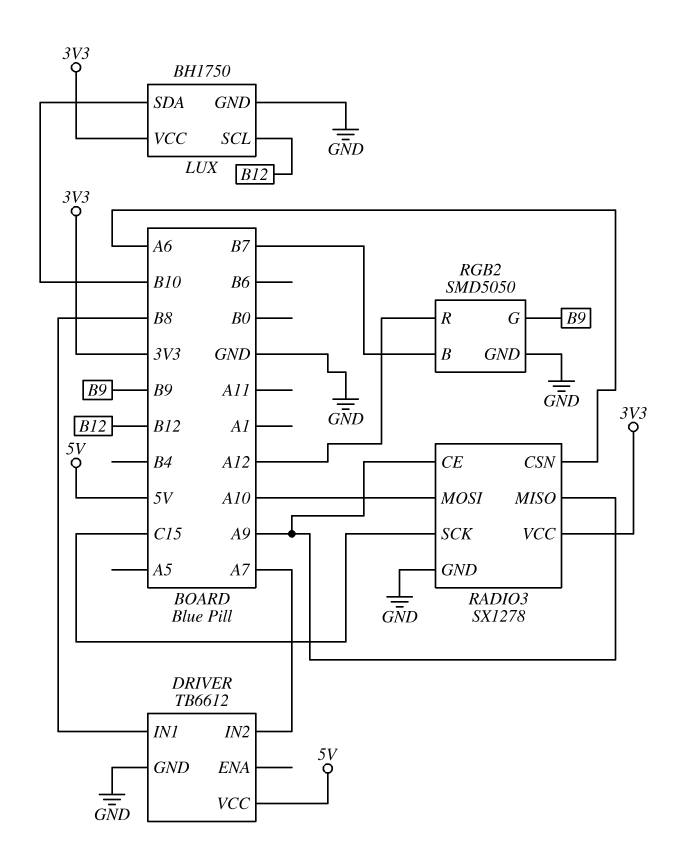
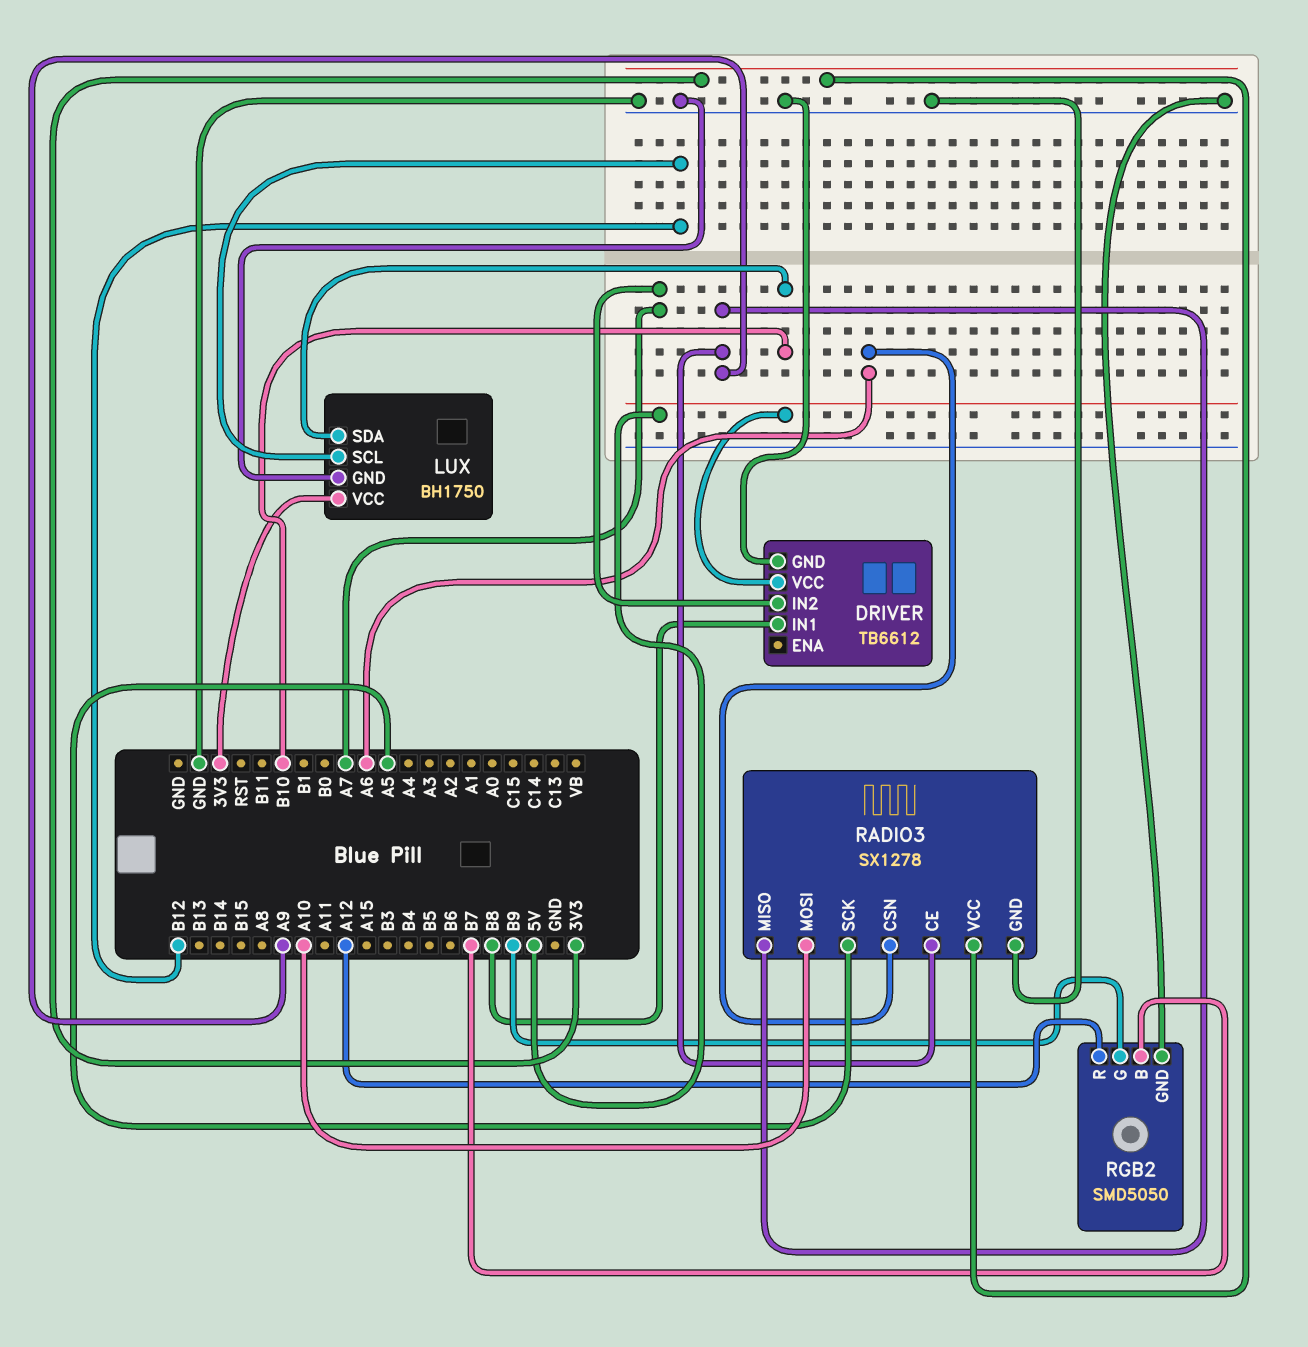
RADIO3 pin SCK: C15 -> A5

